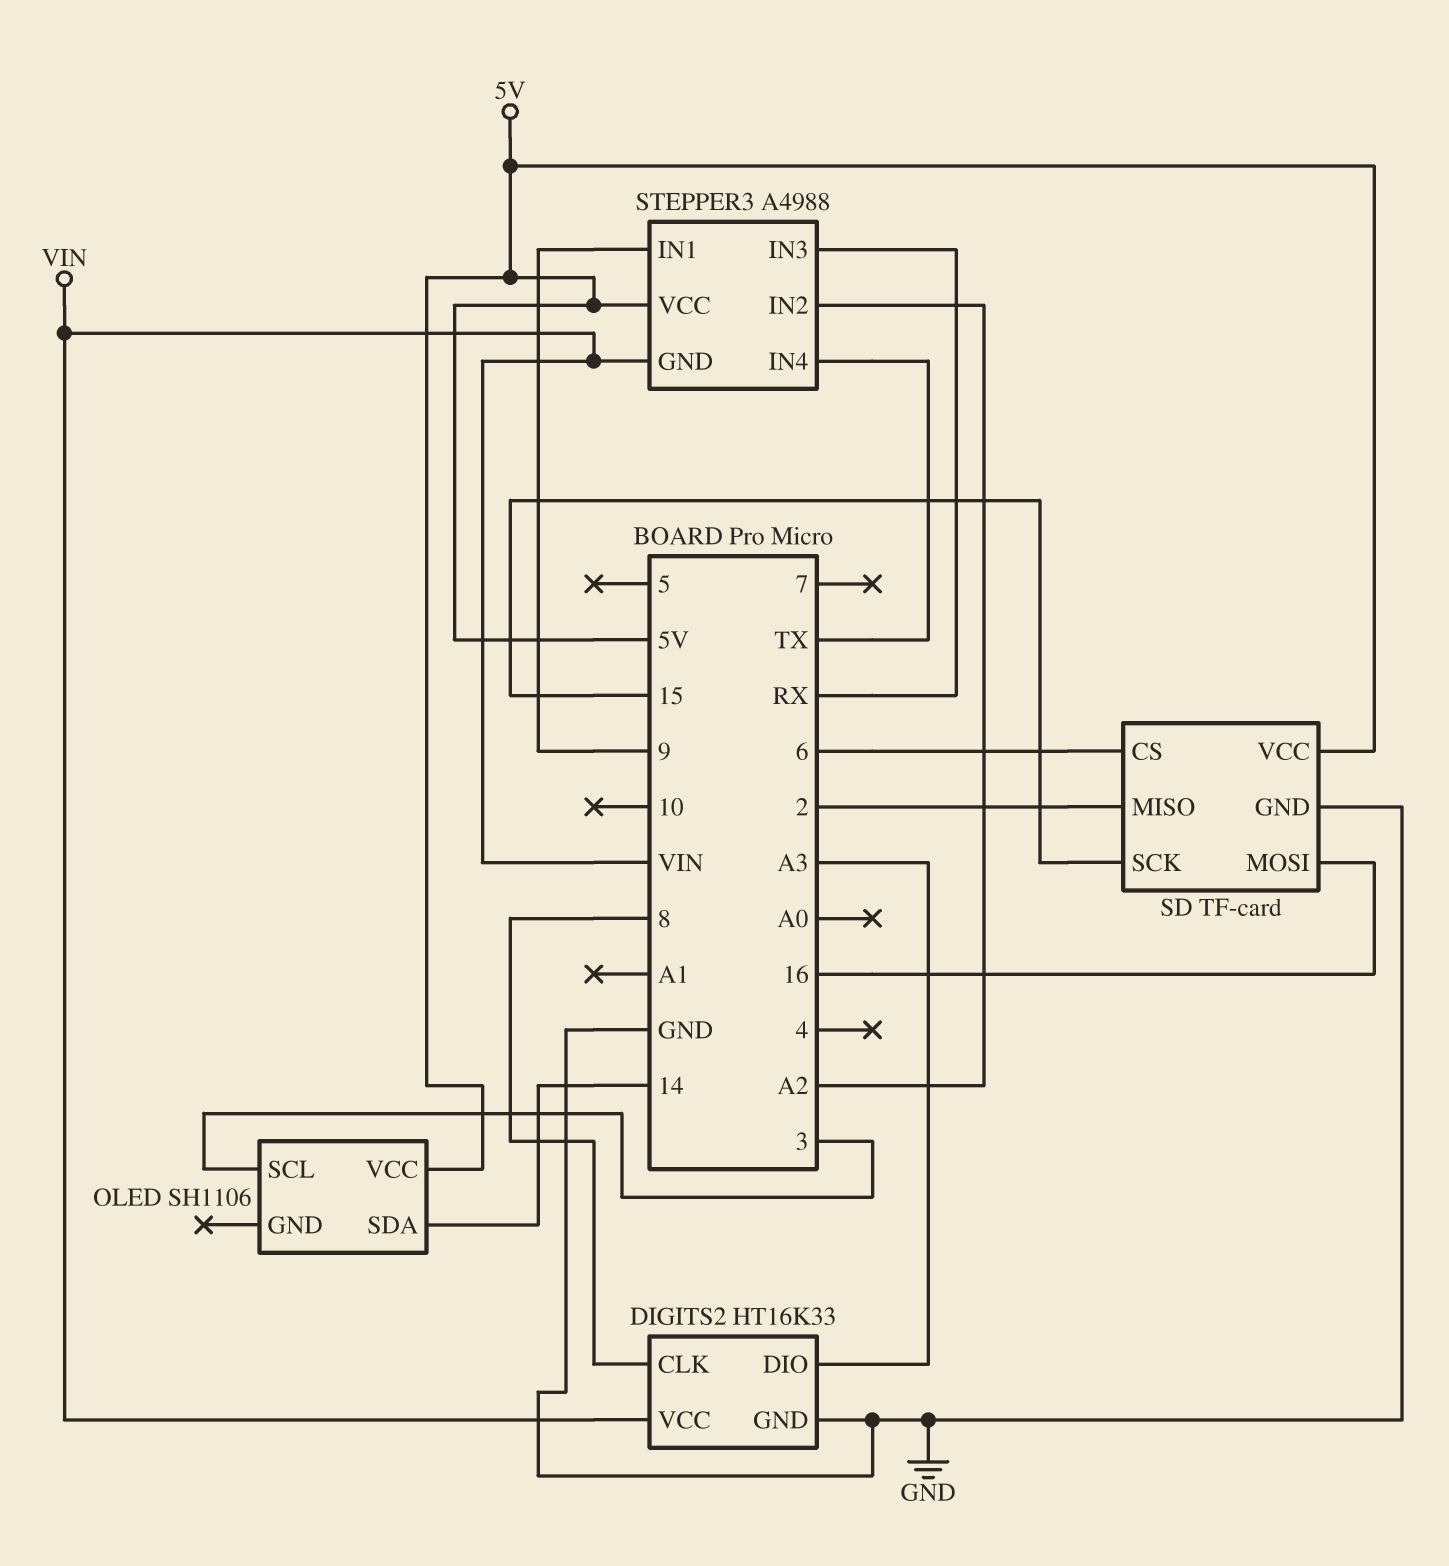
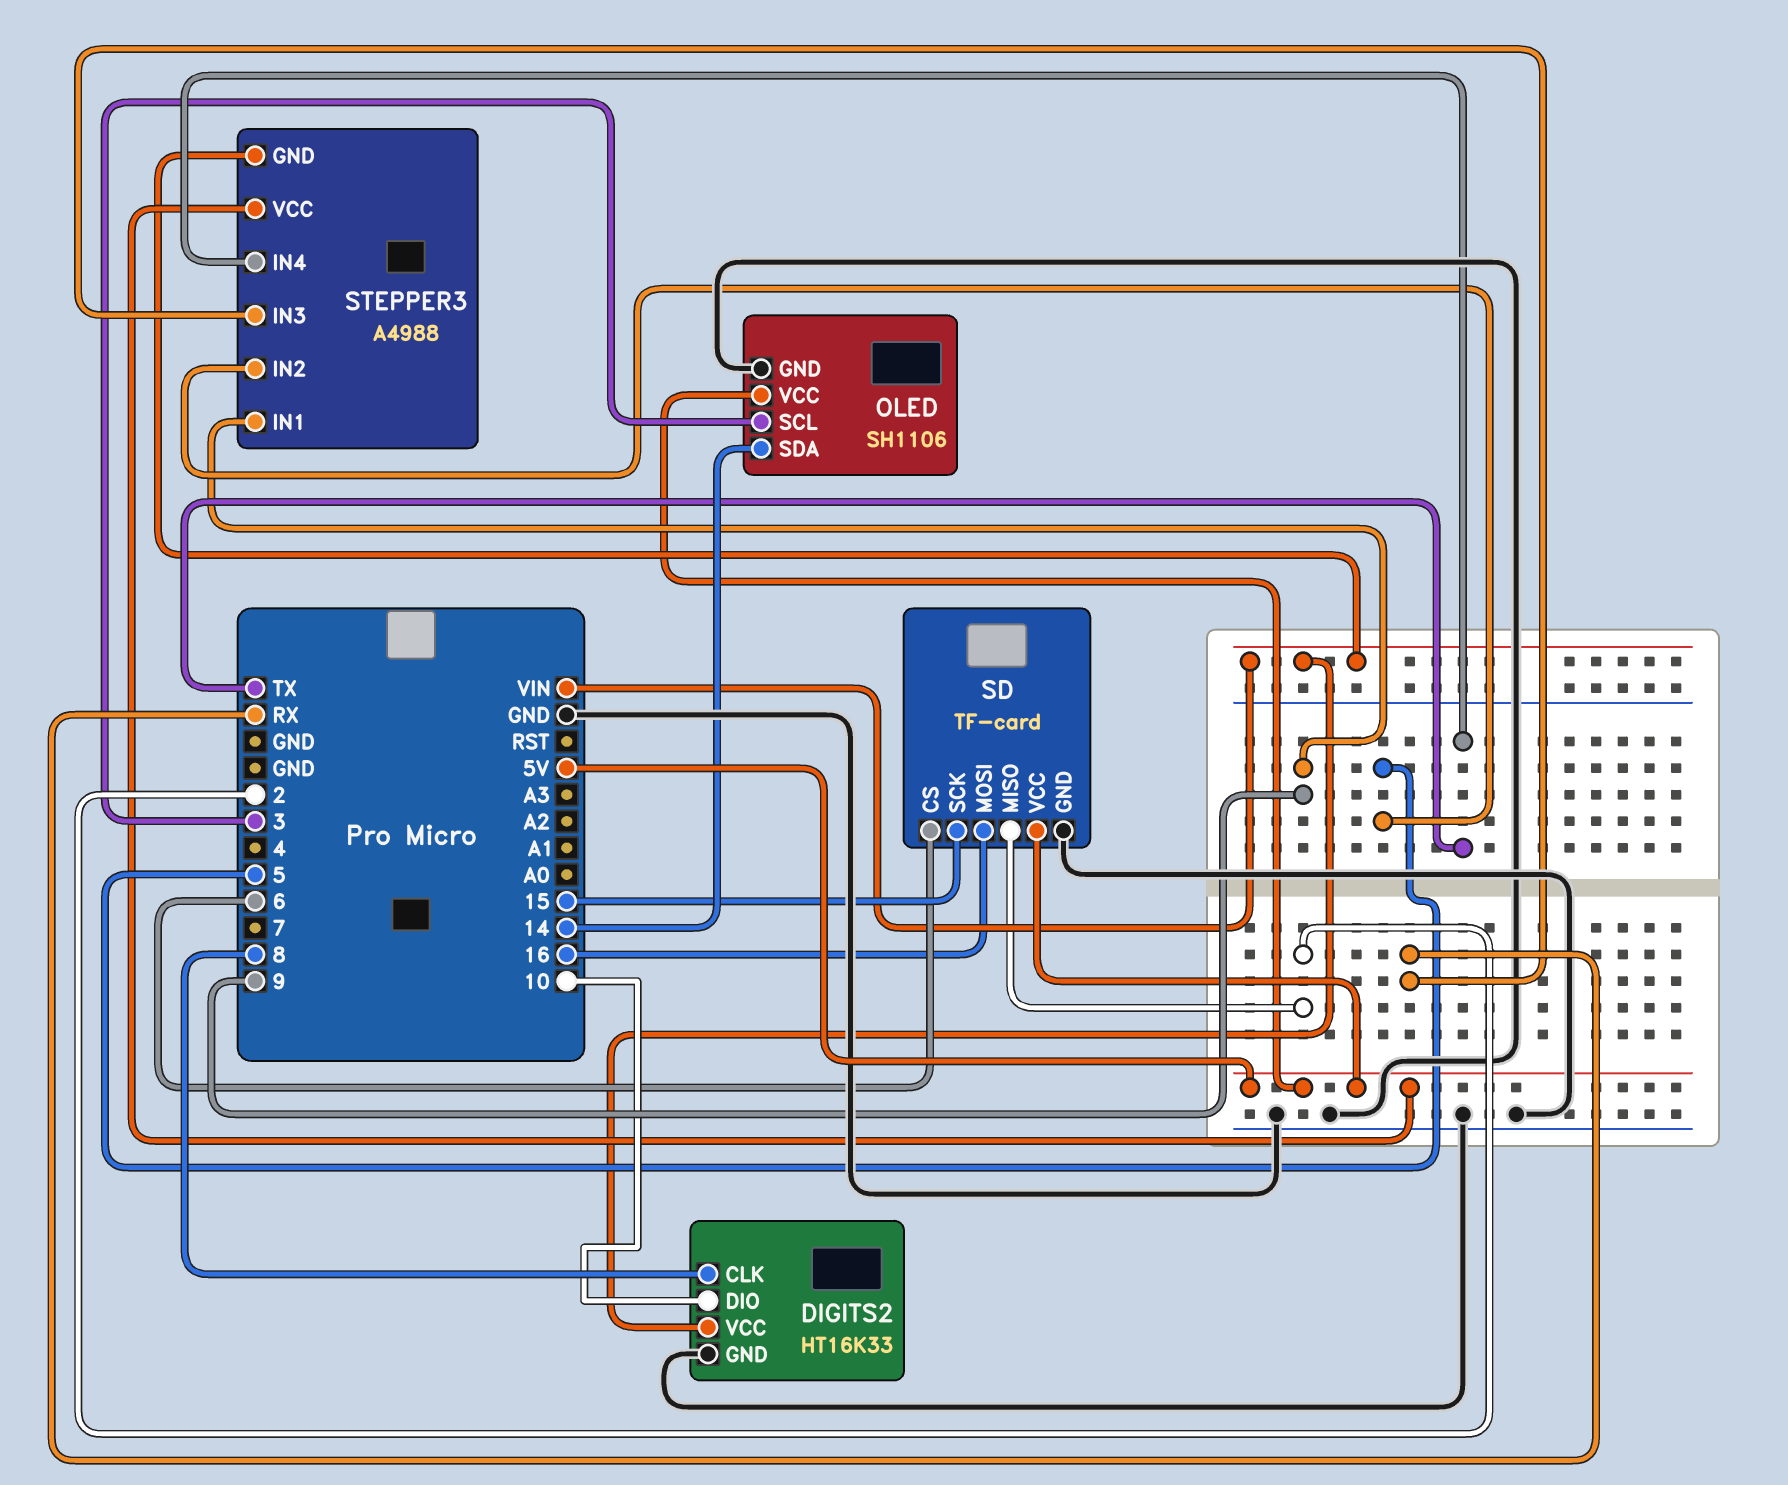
DIGITS2 pin DIO: A3 -> 10
OLED pin GND: none -> GND
STEPPER3 pin IN2: A2 -> 5

